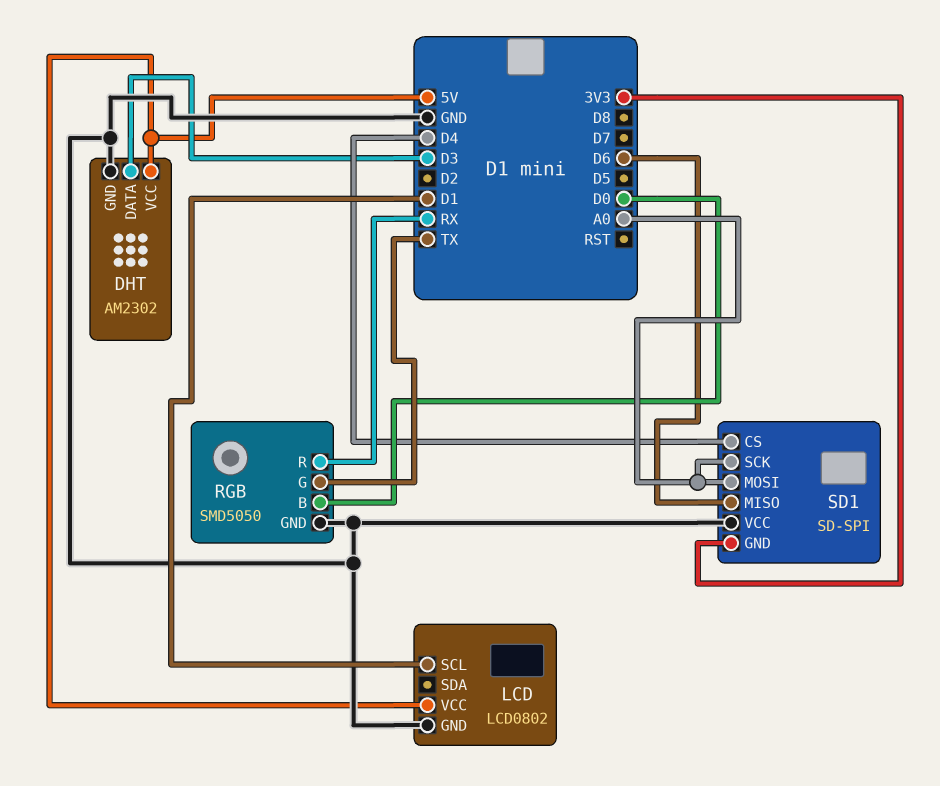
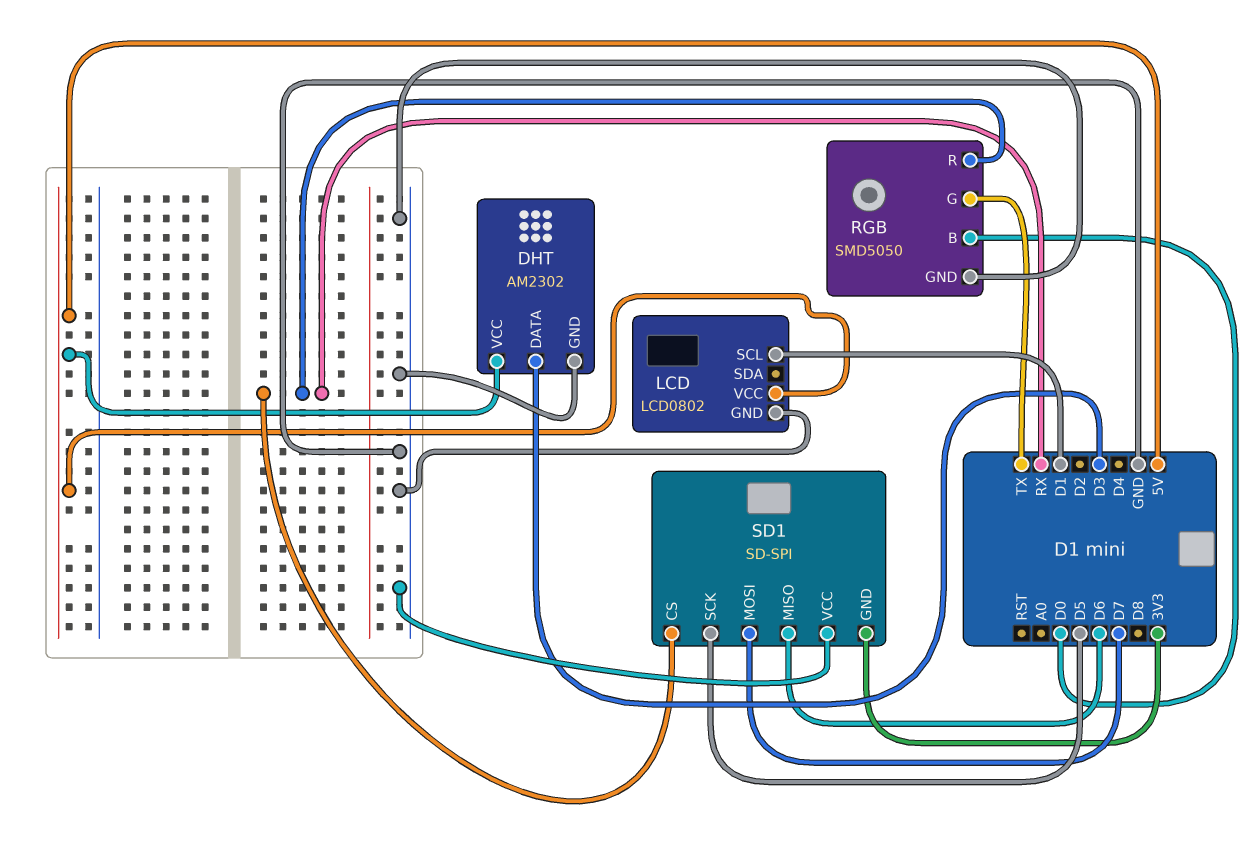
SD1 pin CS: D4 -> RX
SD1 pin MOSI: A0 -> D7
SD1 pin SCK: A0 -> D5

